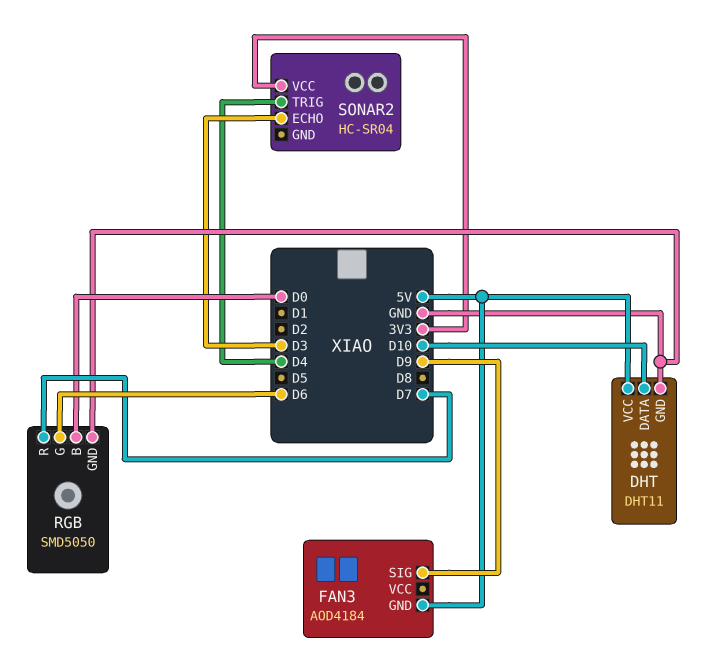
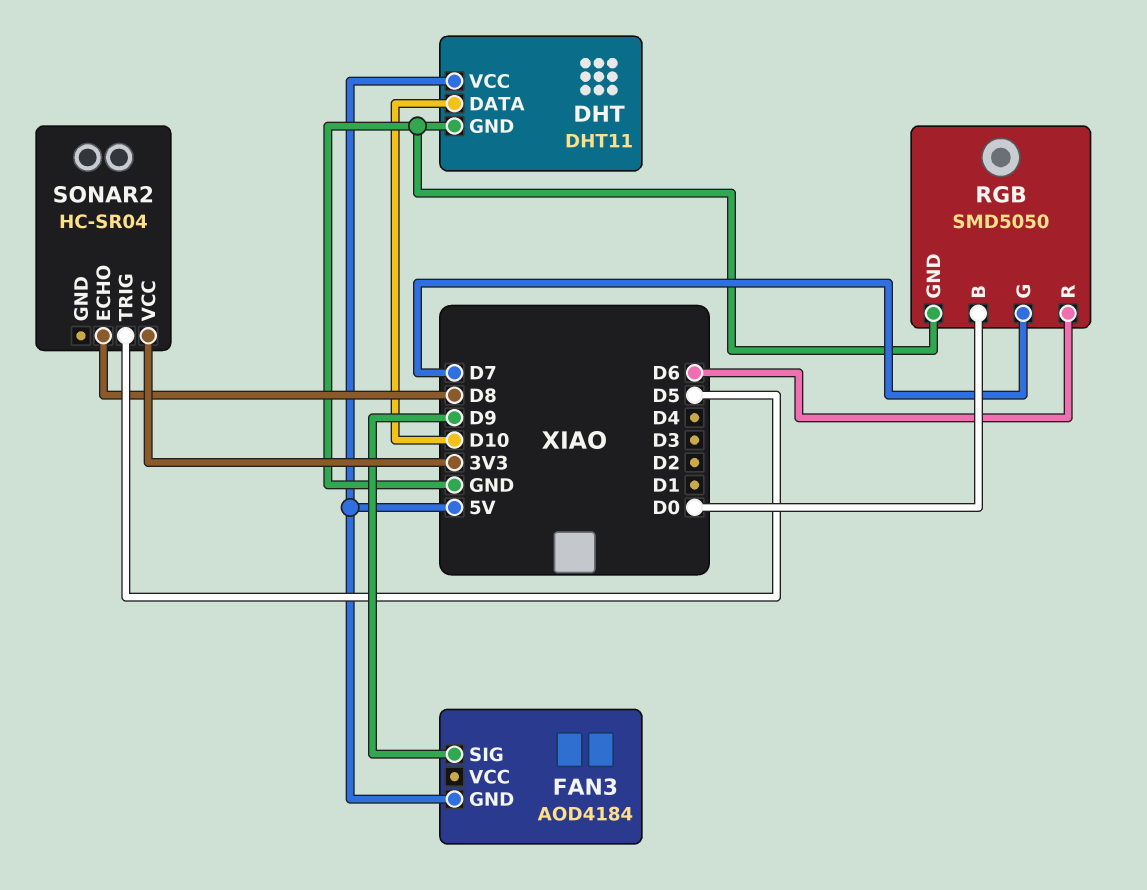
RGB pin G: D6 -> D7
RGB pin R: D7 -> D6
SONAR2 pin ECHO: D3 -> D8
SONAR2 pin TRIG: D4 -> D5

